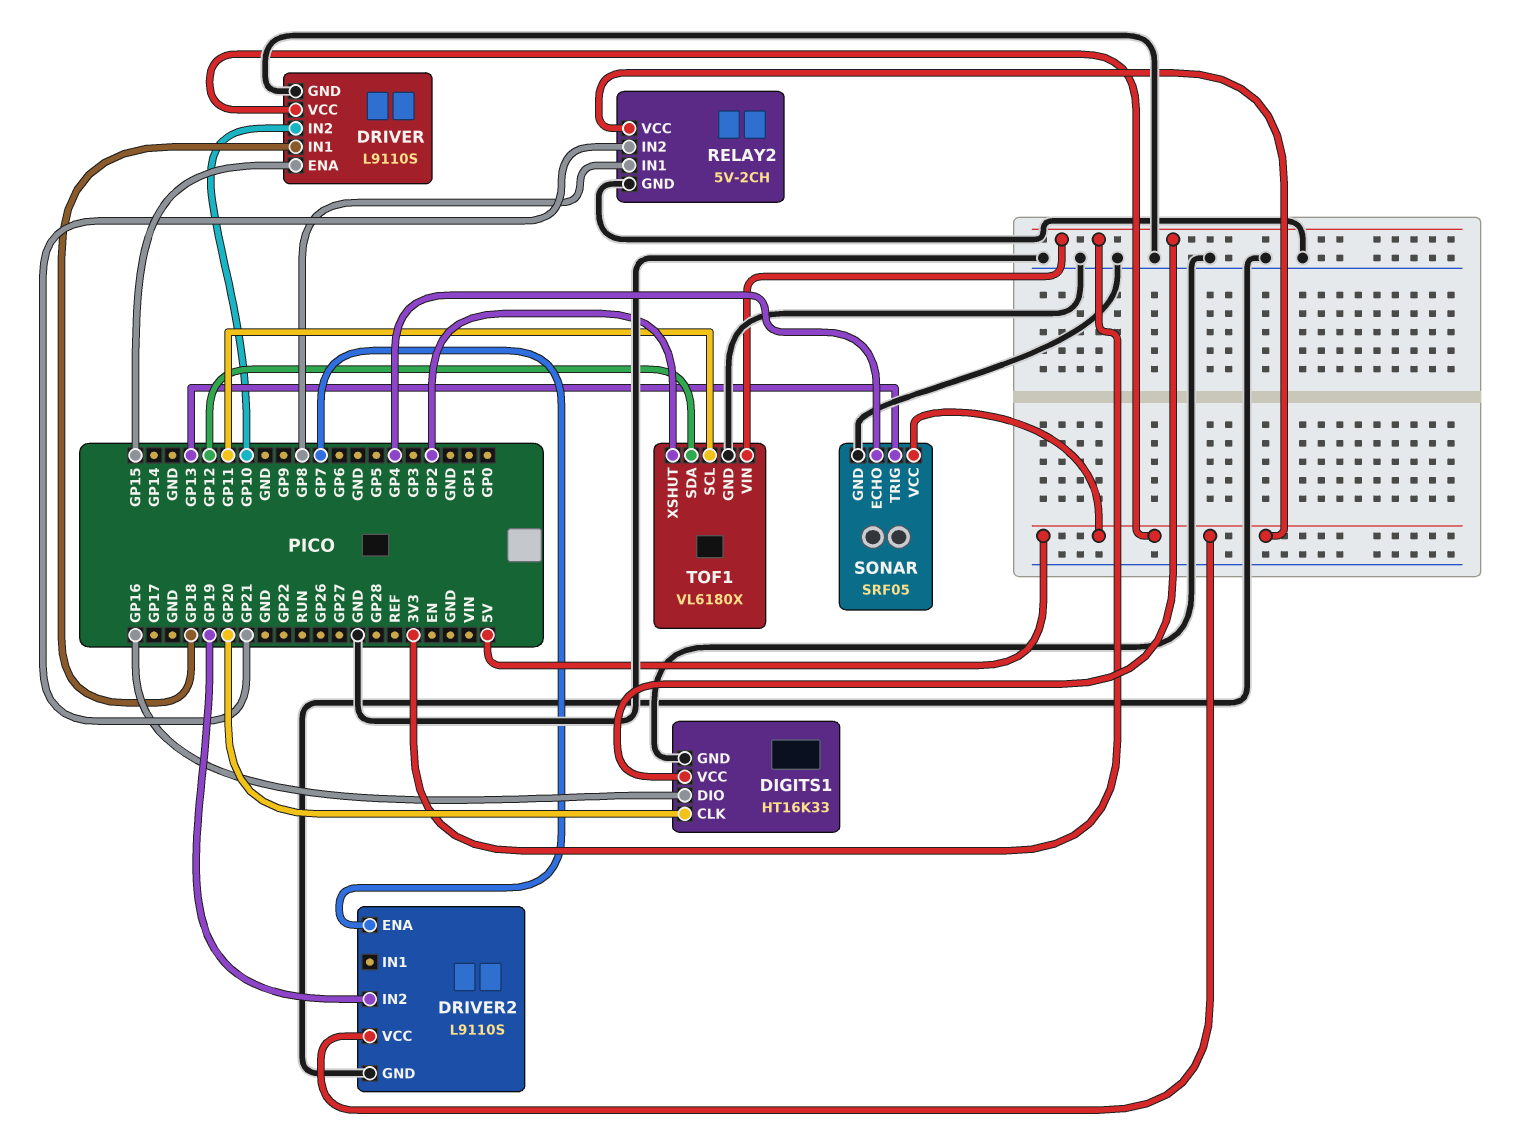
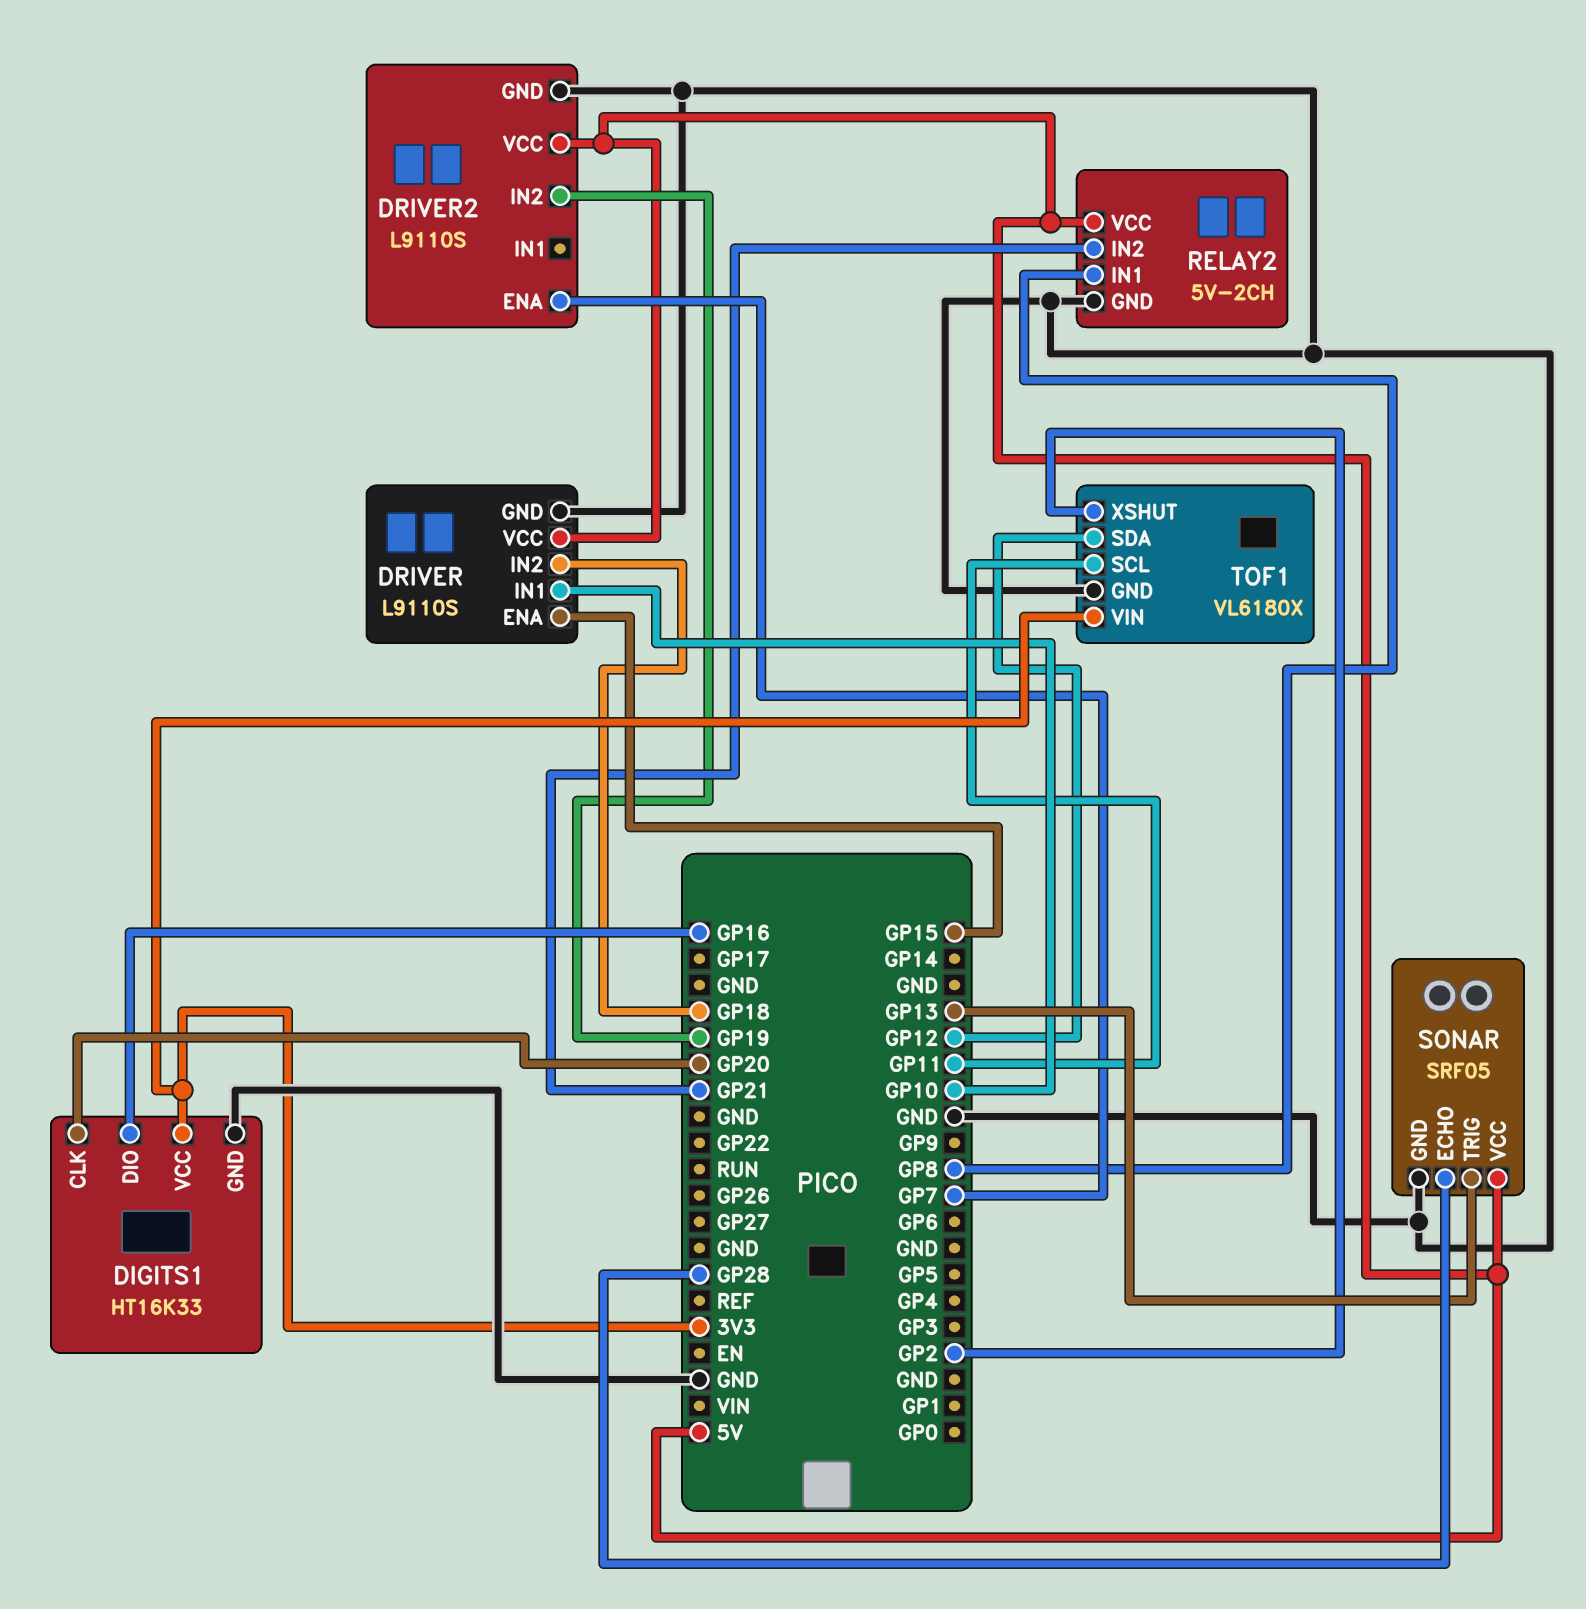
DRIVER pin IN1: GP18 -> GP10
DRIVER pin IN2: GP10 -> GP18
SONAR pin ECHO: GP4 -> GP28

